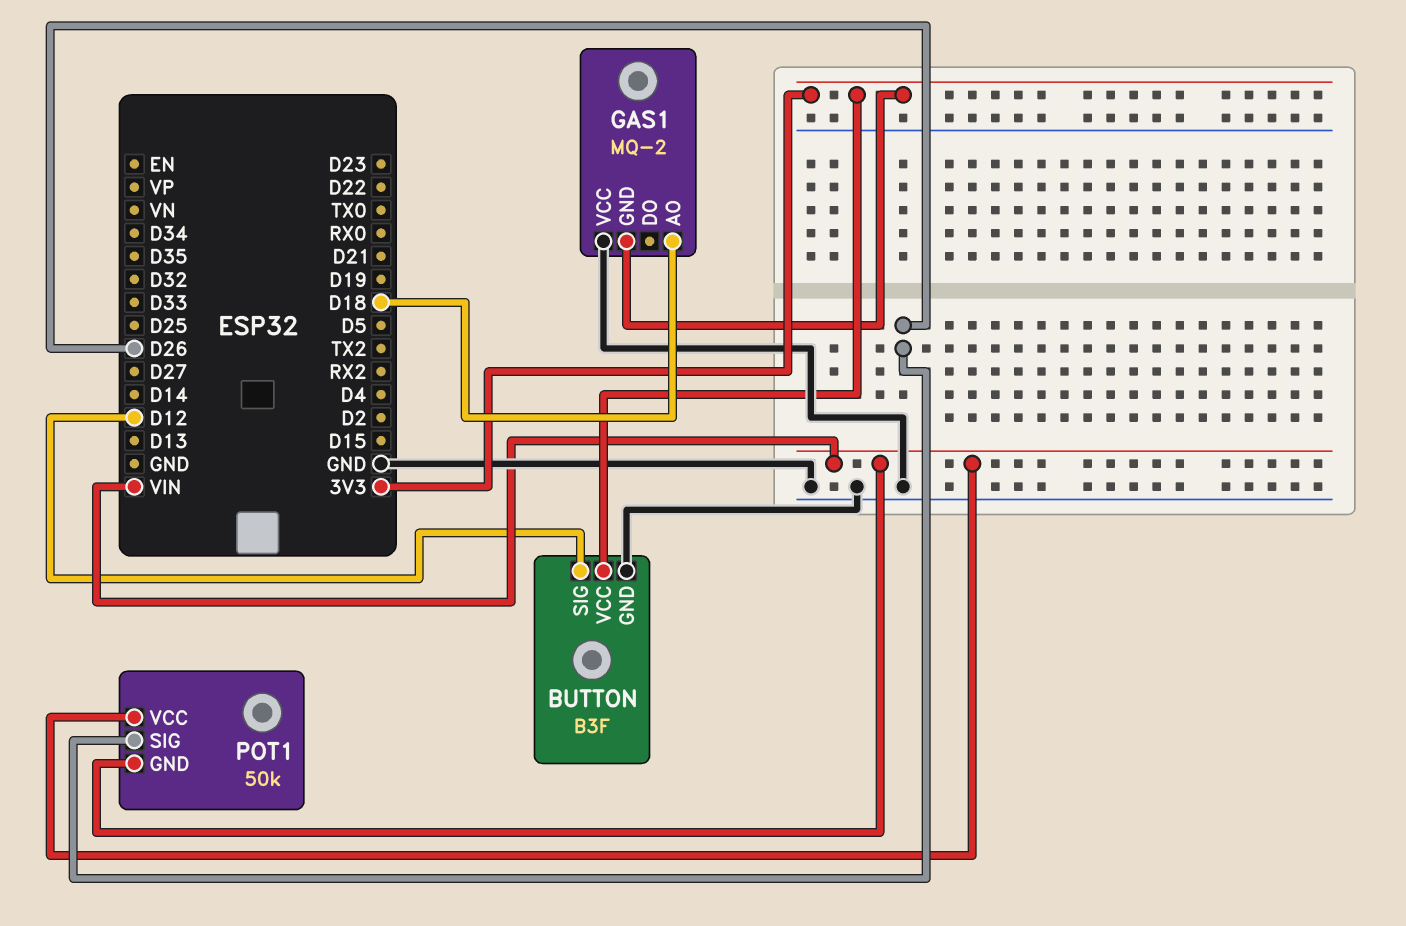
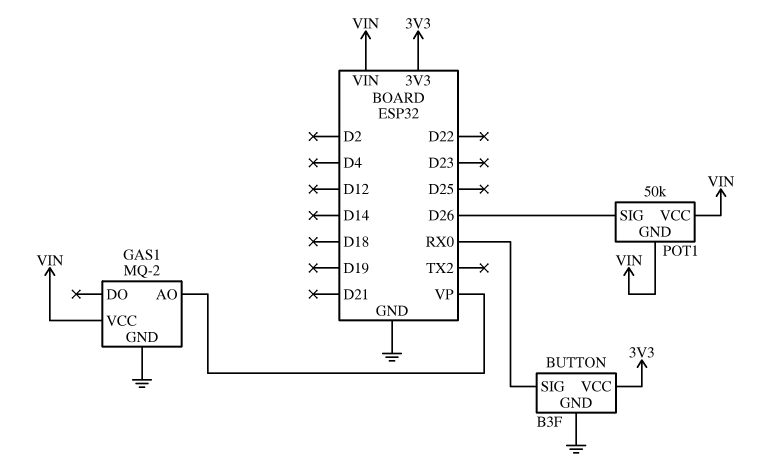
BUTTON pin SIG: D12 -> RX0
GAS1 pin AO: D18 -> VP
GAS1 pin GND: 3V3 -> GND
GAS1 pin VCC: GND -> VIN

